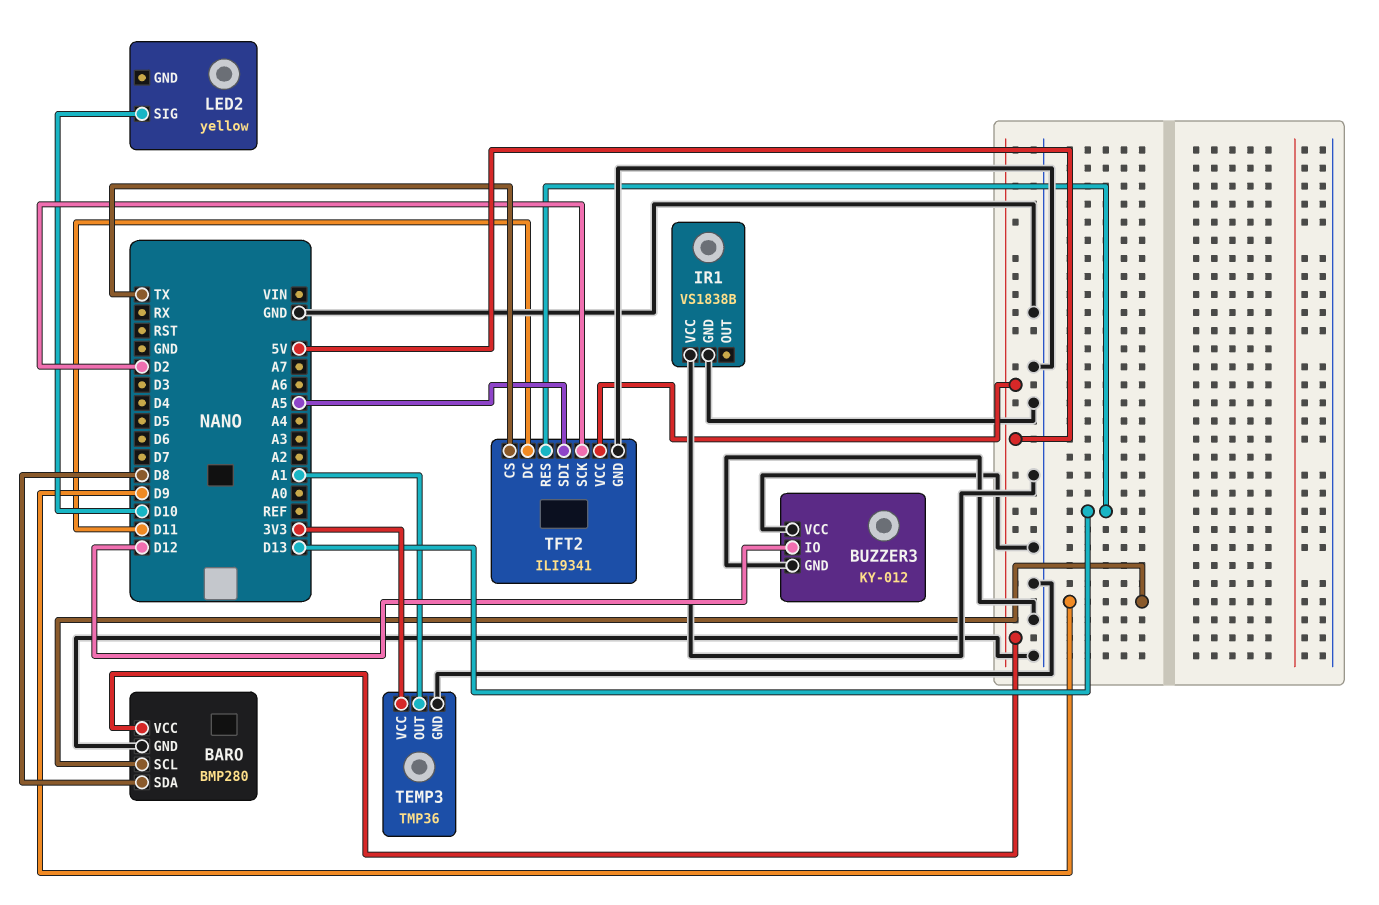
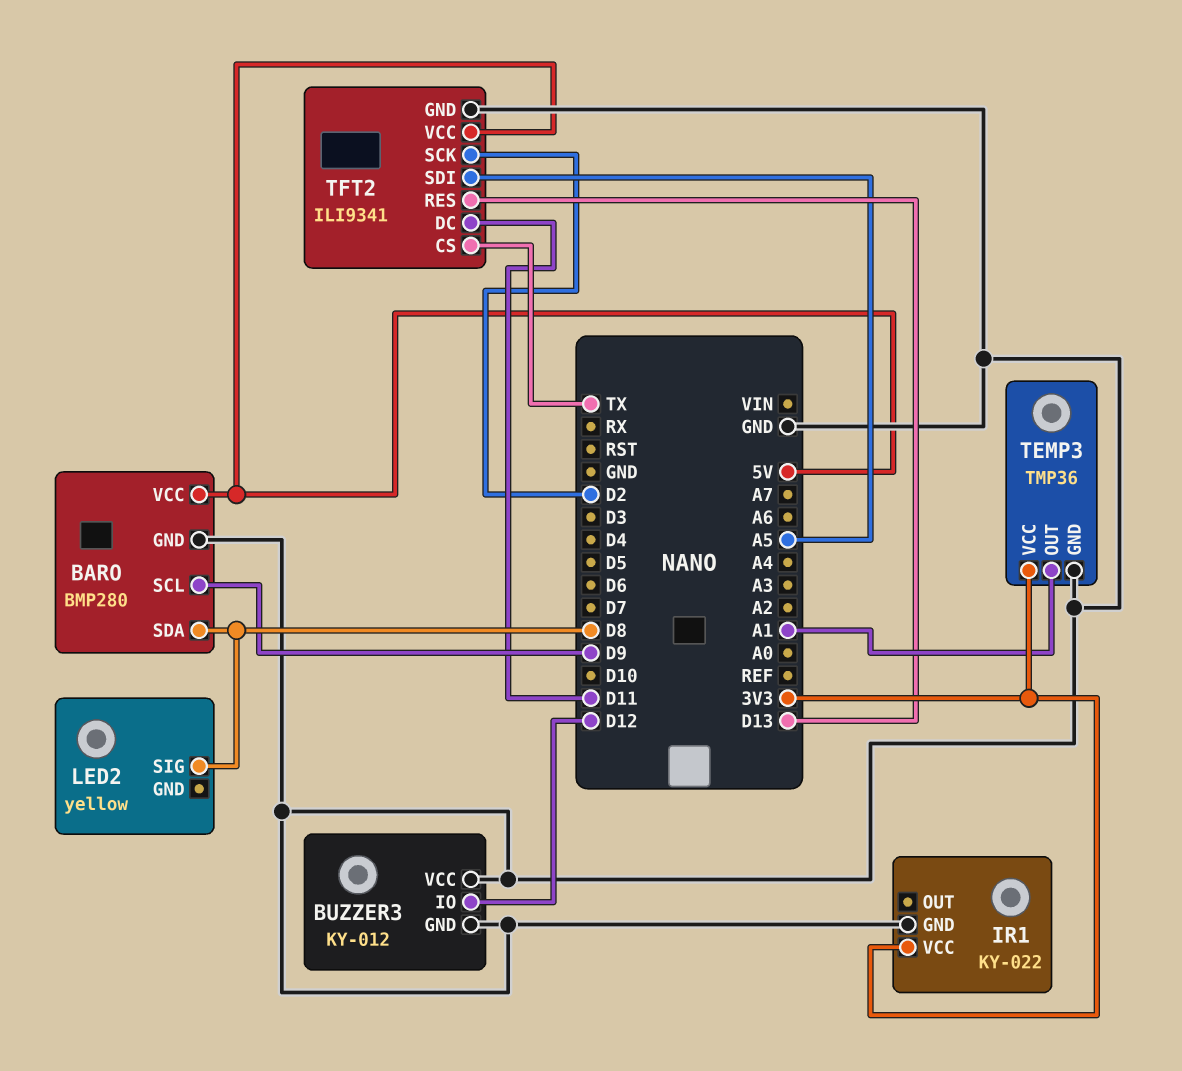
IR1: VS1838B -> KY-022
IR1 pin VCC: GND -> 3V3
LED2 pin SIG: D10 -> D8

